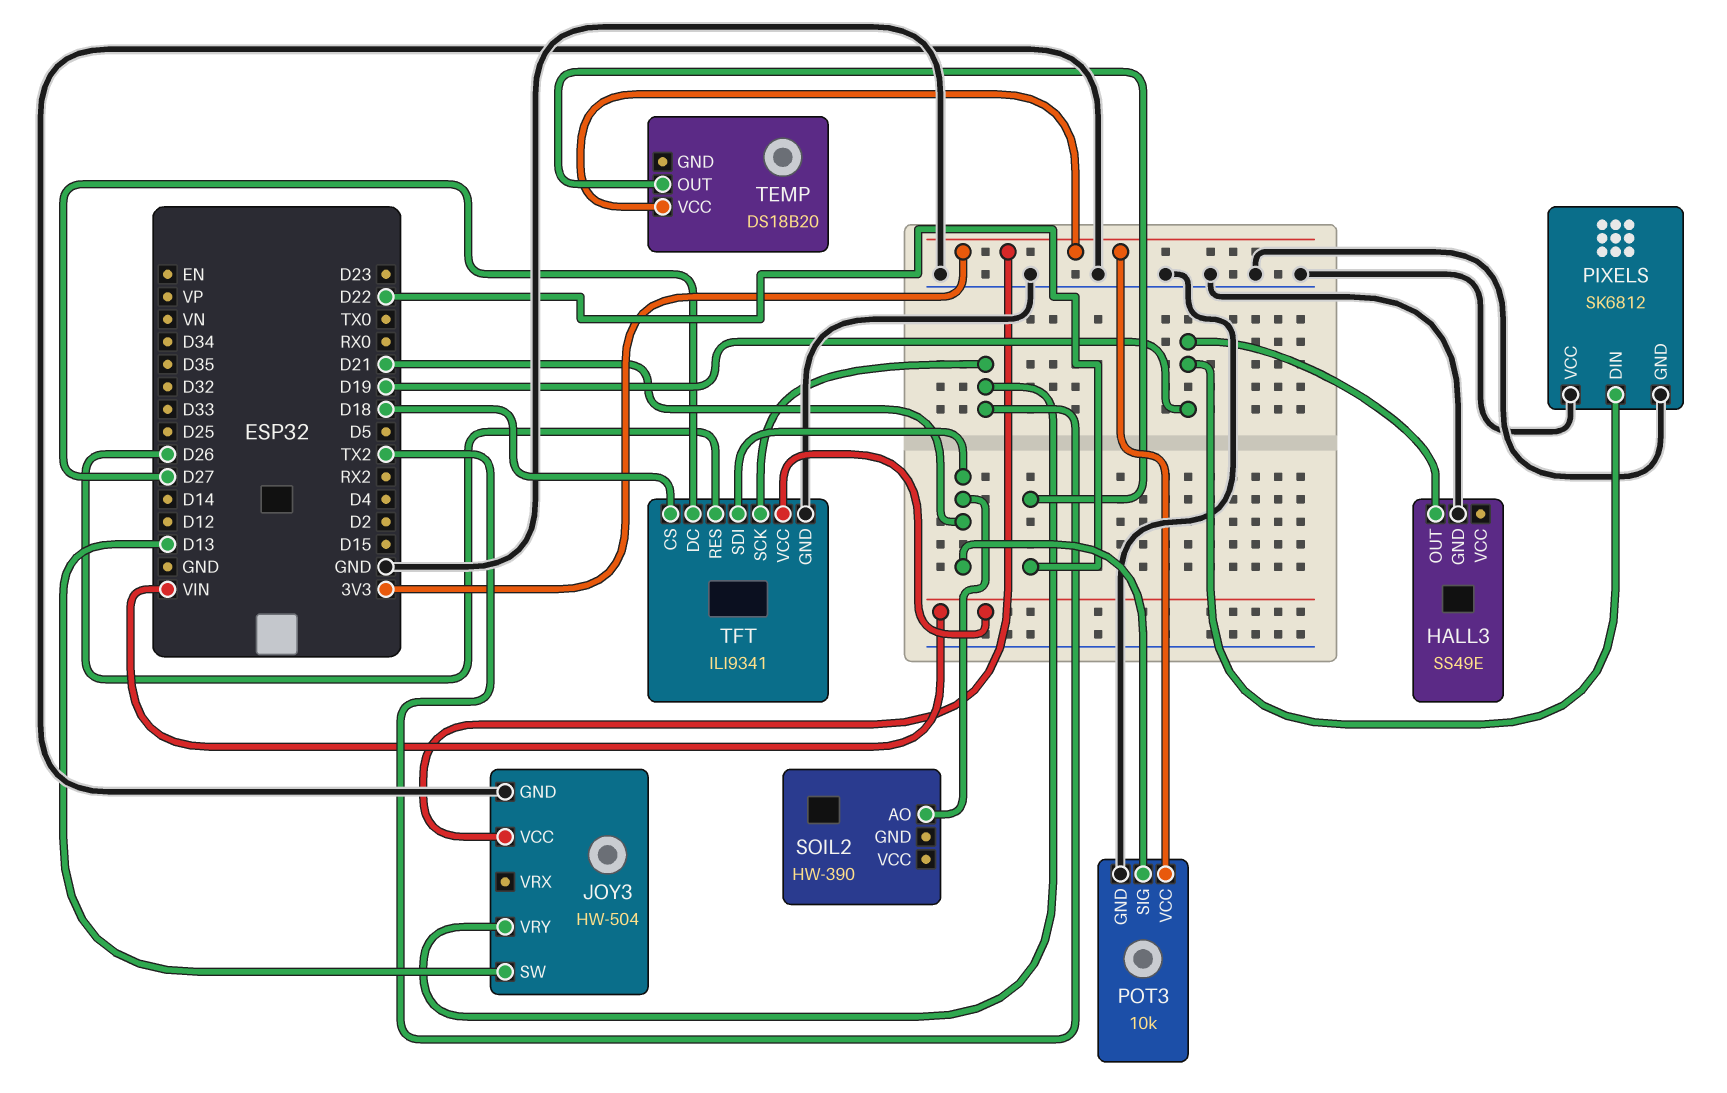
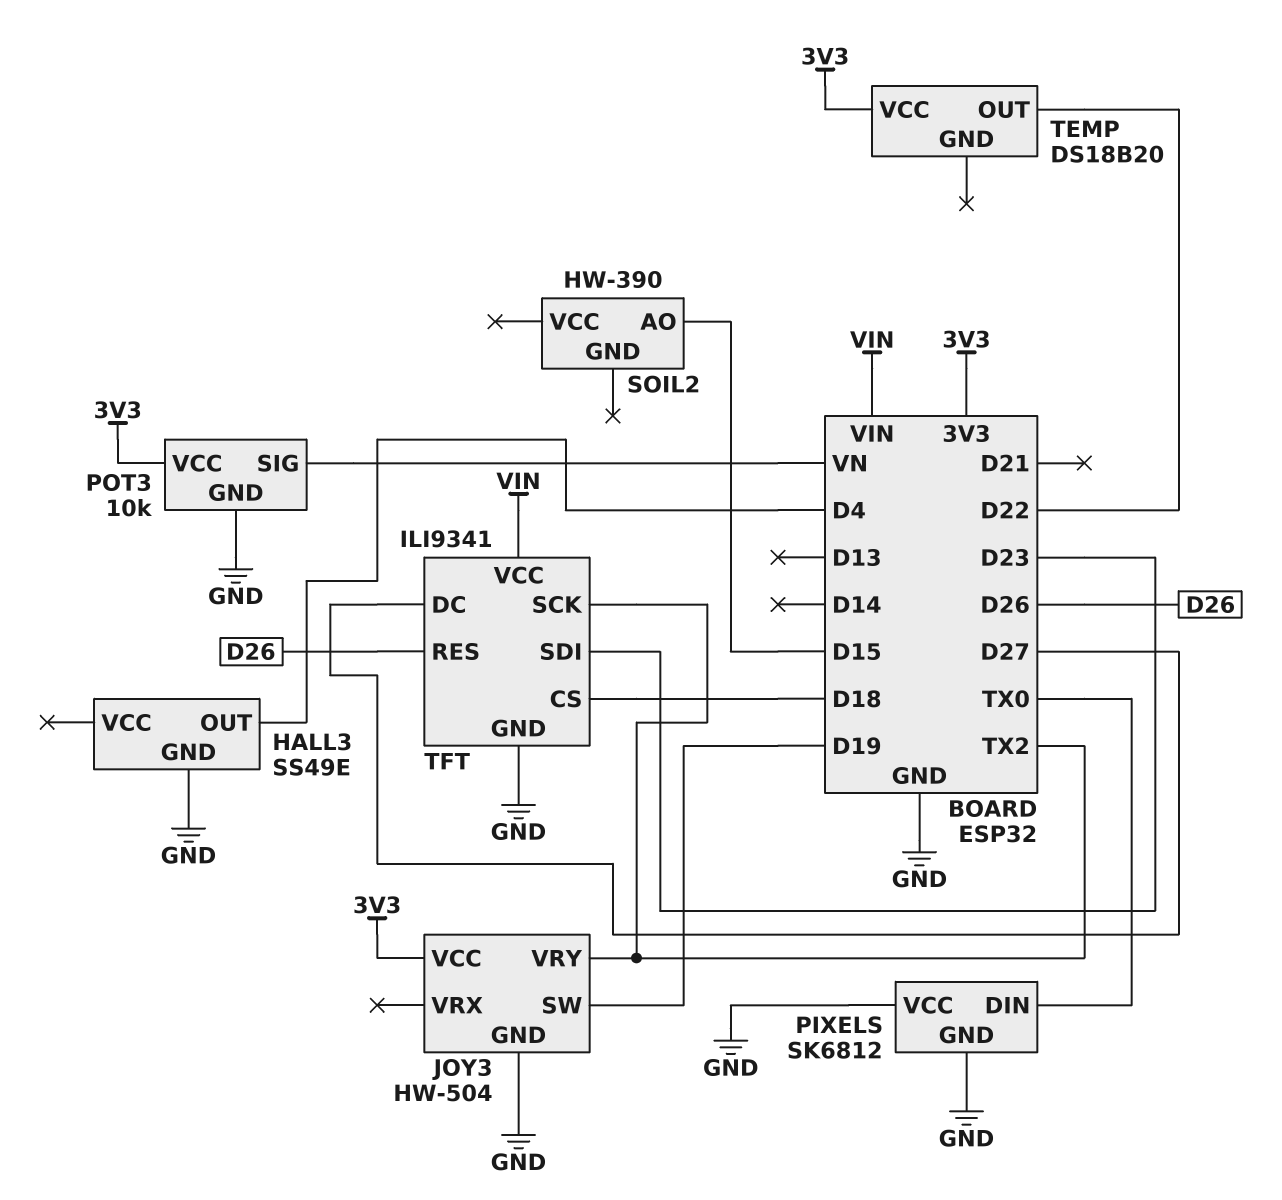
HALL3 pin OUT: D19 -> D4
JOY3 pin SW: D13 -> D19
PIXELS pin DIN: D19 -> TX0
POT3 pin SIG: D21 -> VN
SOIL2 pin AO: D21 -> D15
TFT pin SDI: D21 -> D23

